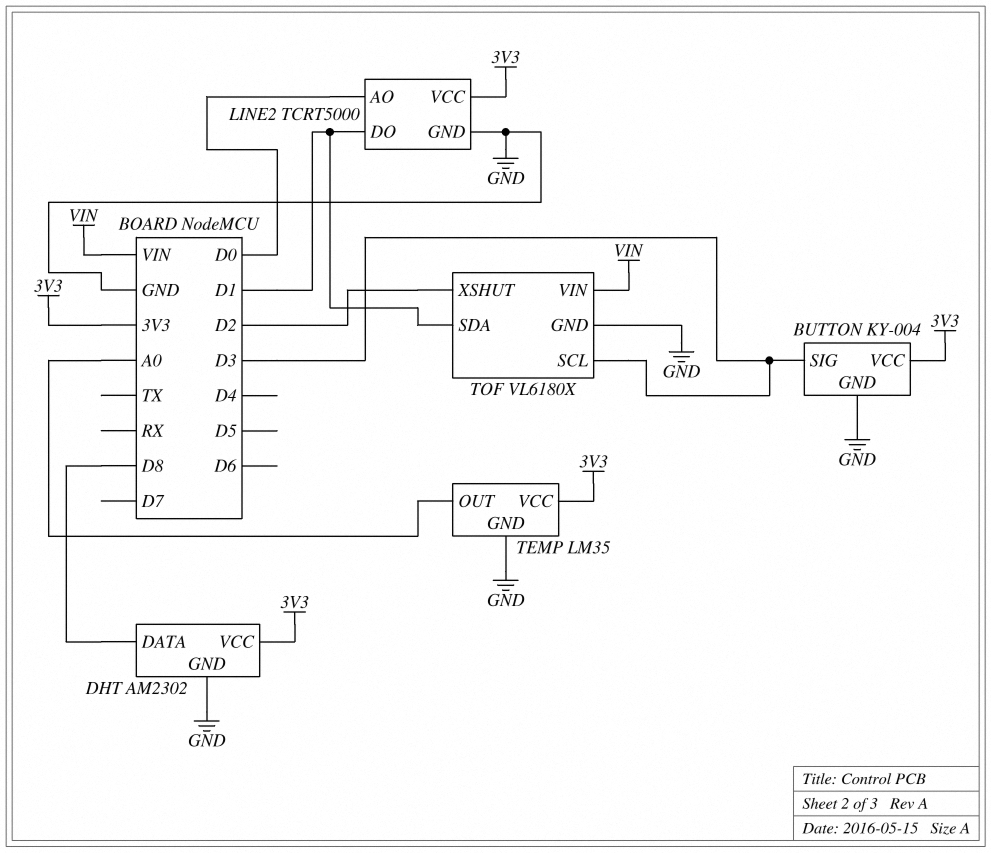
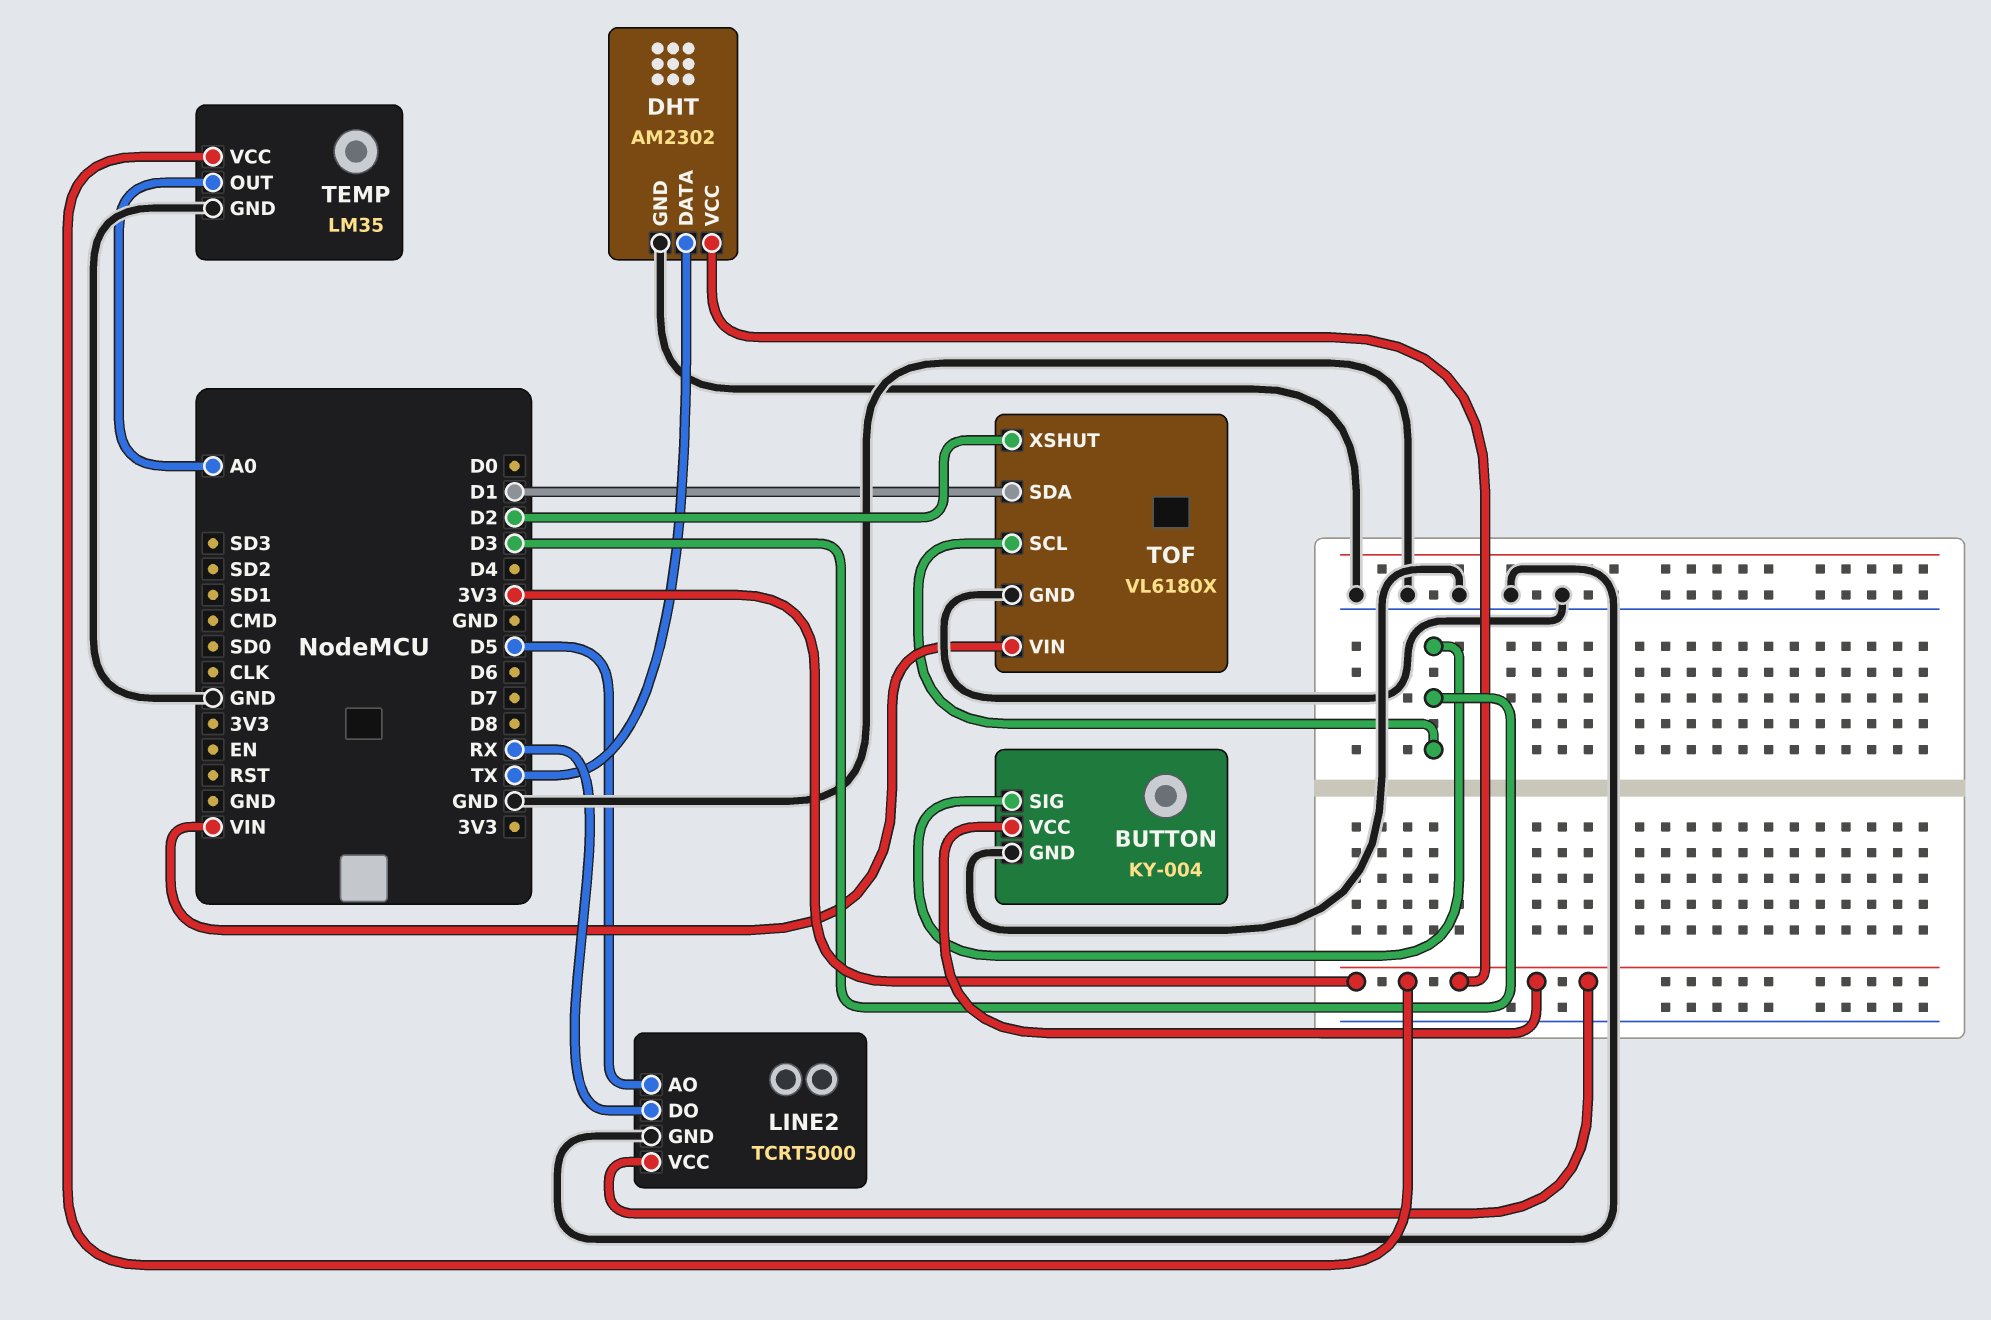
DHT pin DATA: D8 -> TX
LINE2 pin AO: D0 -> D5
LINE2 pin DO: D1 -> RX

